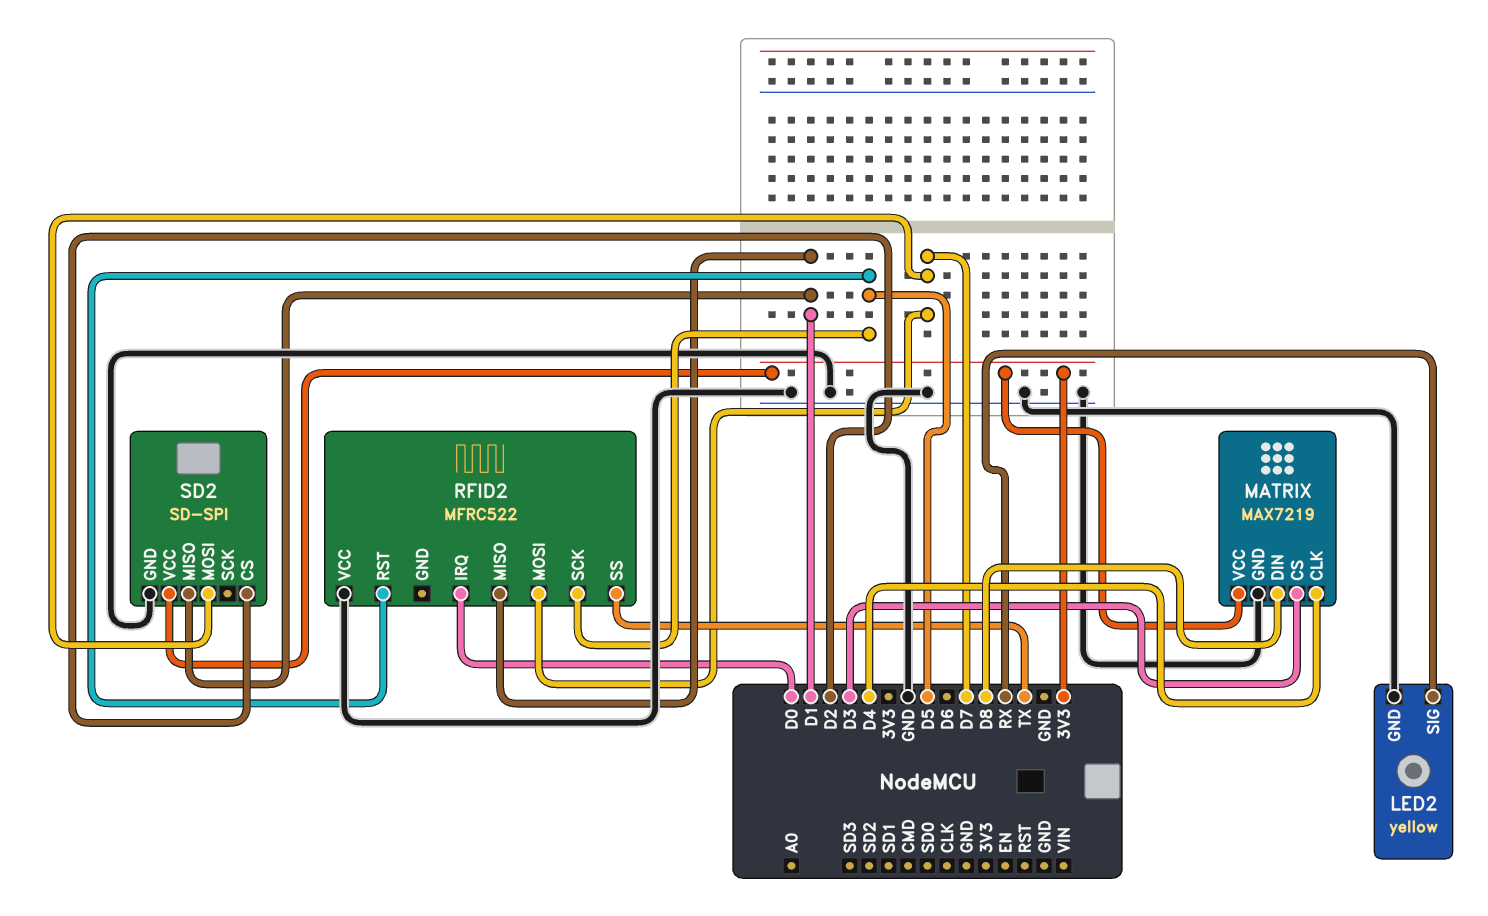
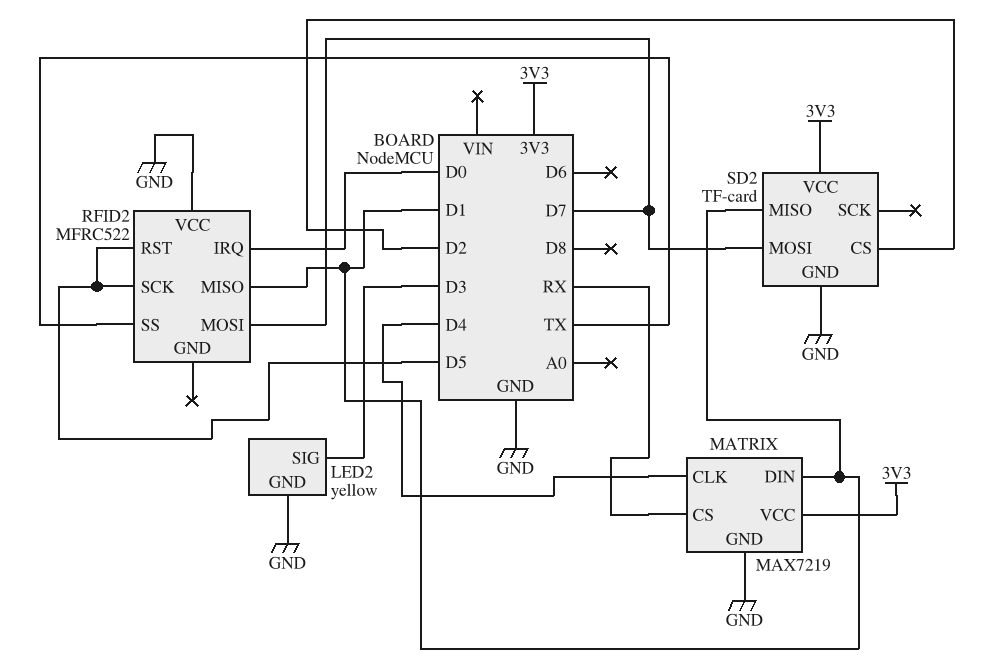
LED2 pin SIG: RX -> D3
MATRIX pin CS: D3 -> RX
MATRIX pin DIN: D8 -> D1
SD2: SD-SPI -> TF-card

